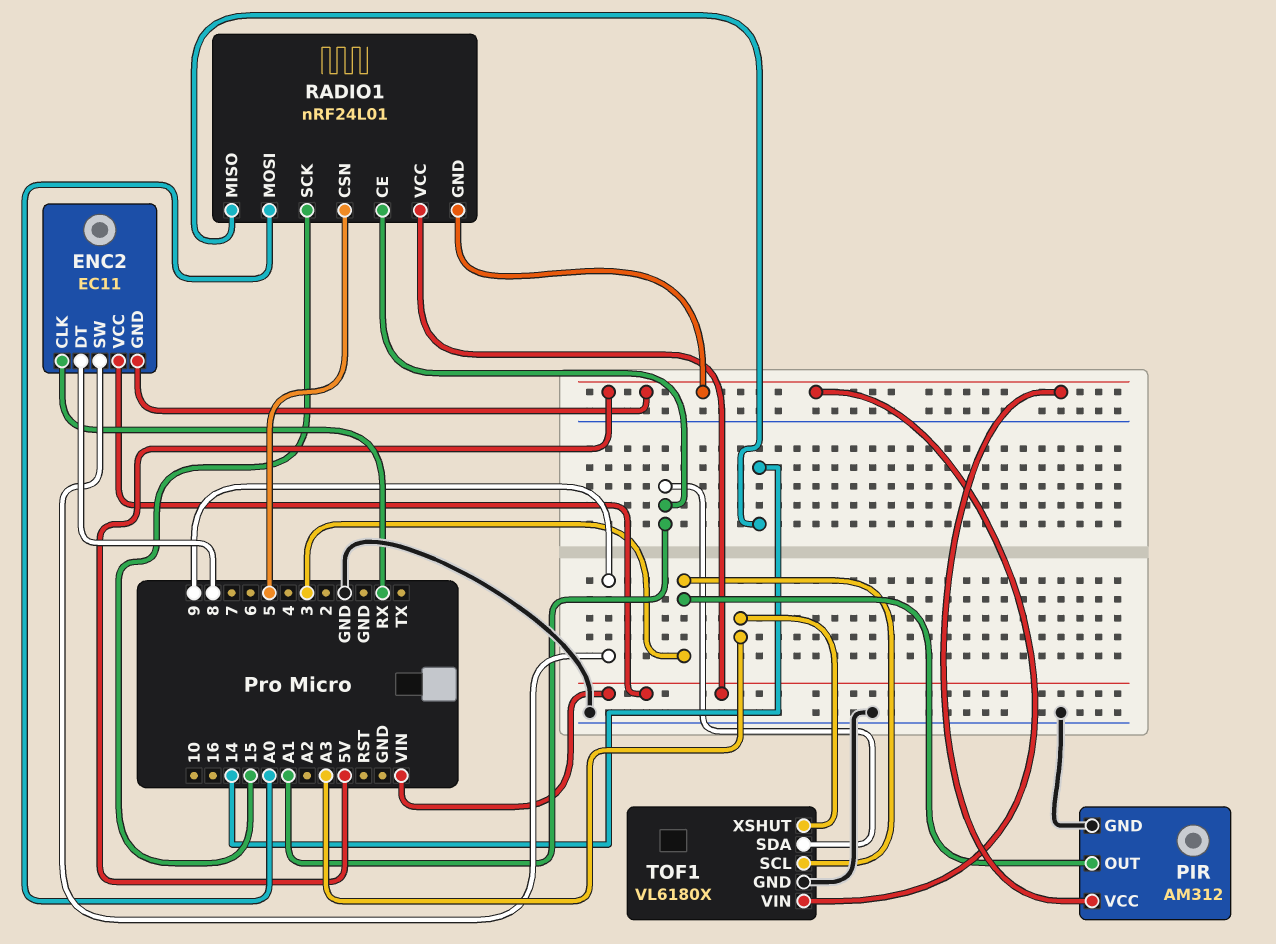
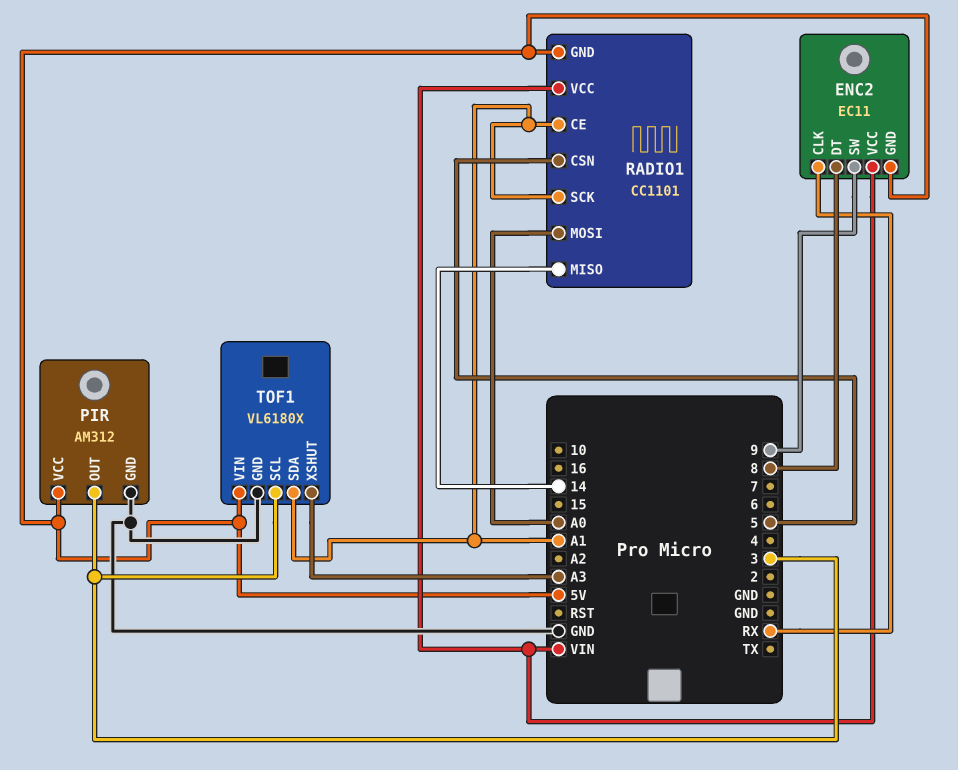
RADIO1: nRF24L01 -> CC1101
RADIO1 pin SCK: 15 -> A1

